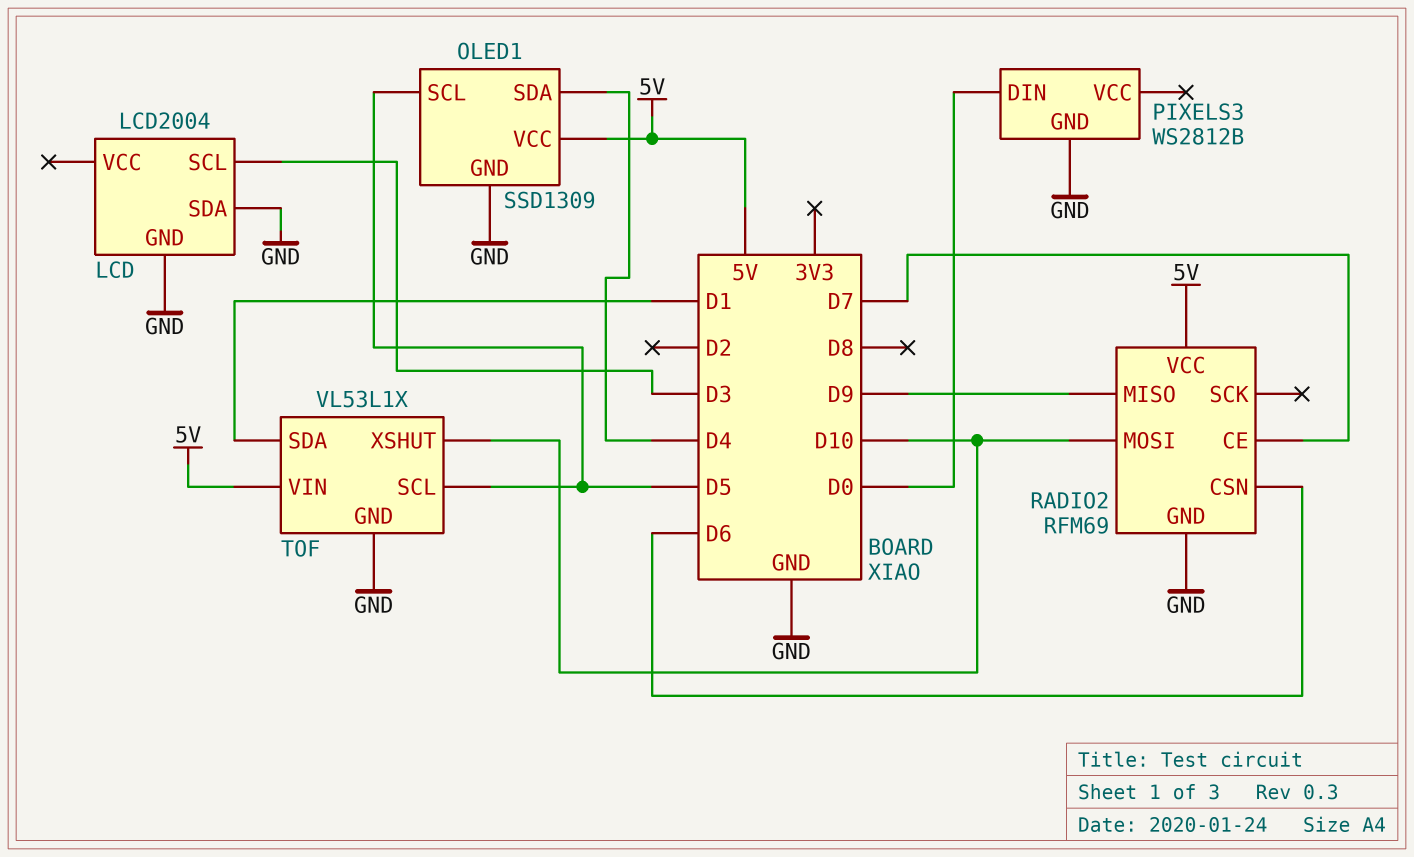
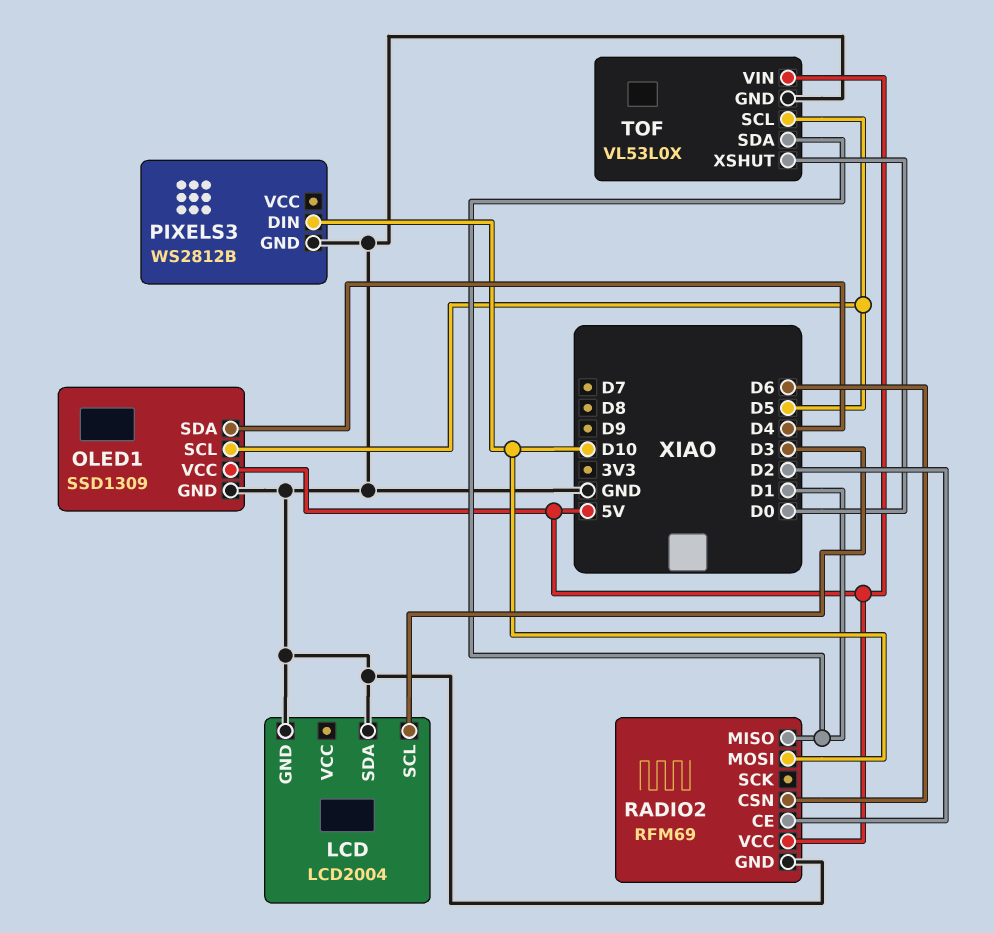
PIXELS3 pin DIN: D0 -> D10
RADIO2 pin CE: D7 -> D2
RADIO2 pin MISO: D9 -> D1
TOF: VL53L1X -> VL53L0X
TOF pin XSHUT: D10 -> D0

